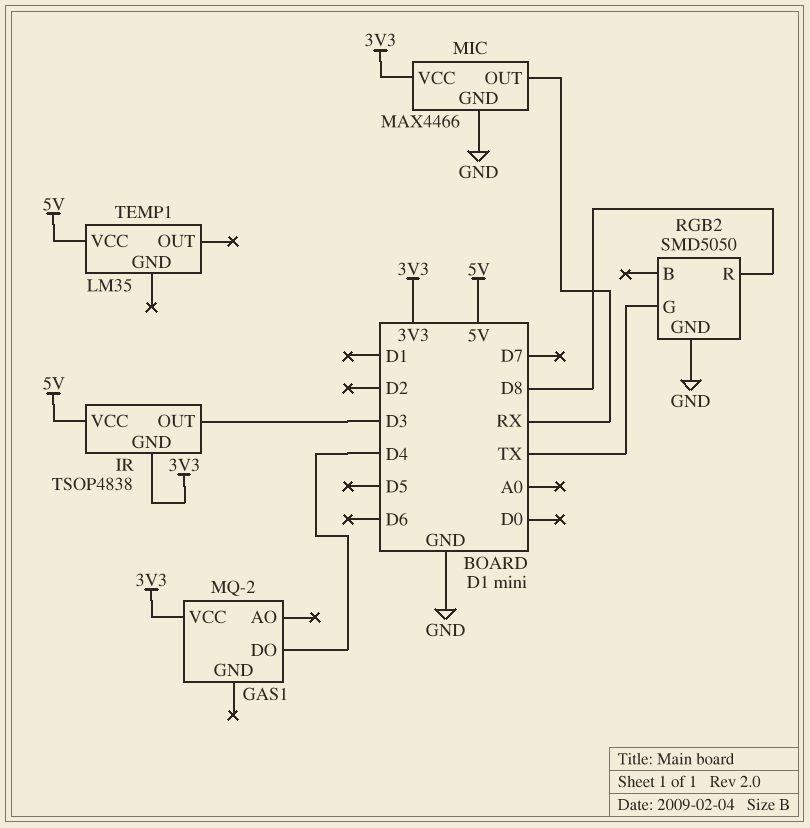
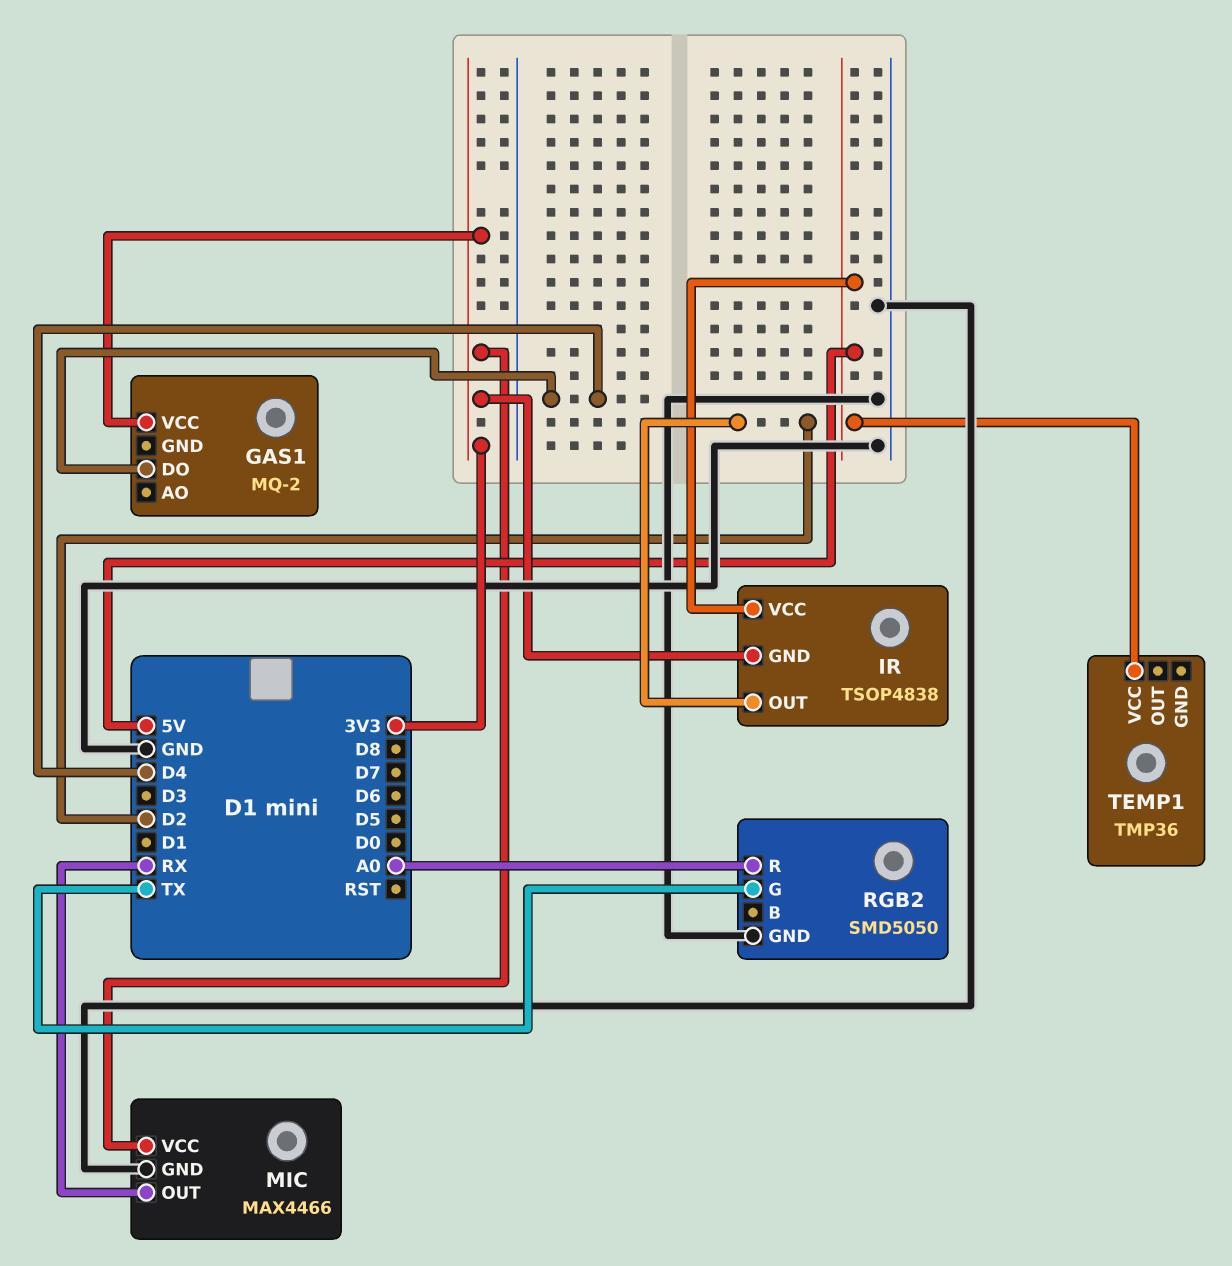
IR pin OUT: D3 -> D2
RGB2 pin R: D8 -> A0
TEMP1: LM35 -> TMP36

